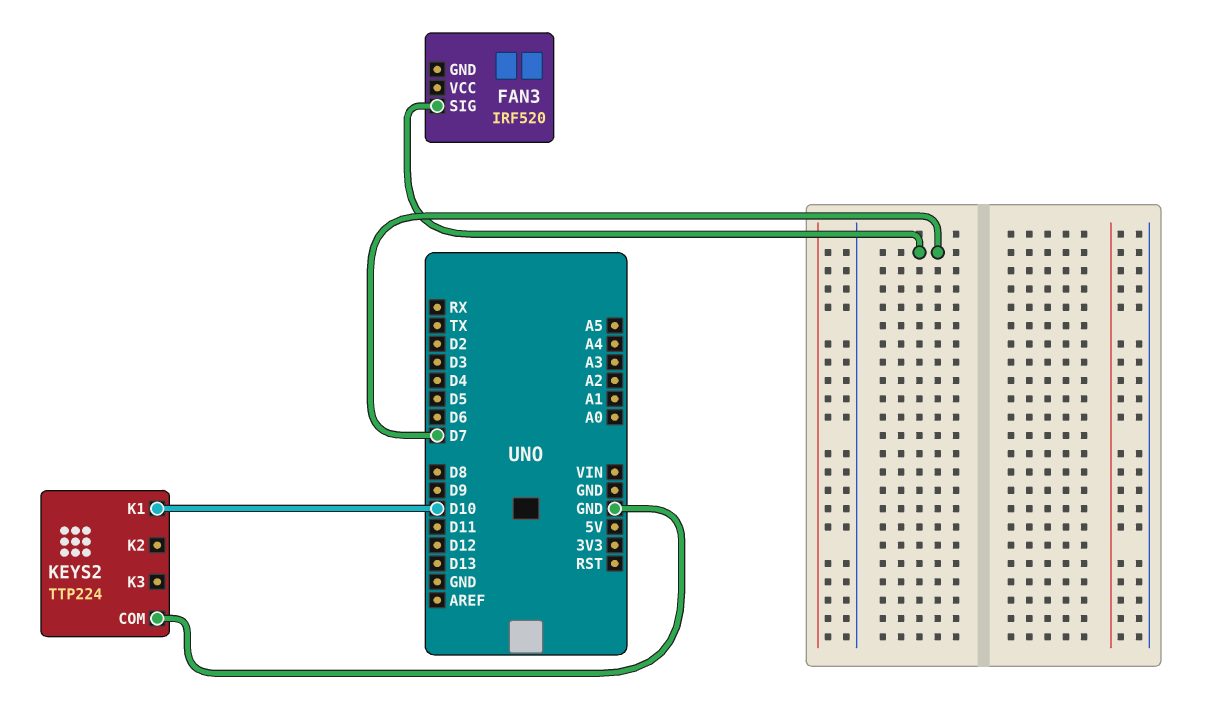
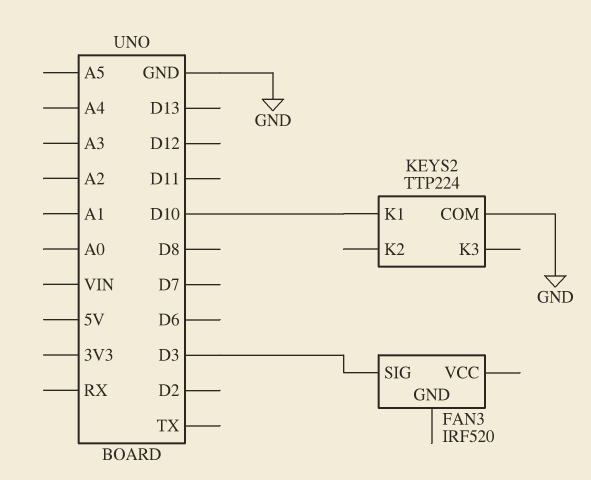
FAN3 pin SIG: D7 -> D3

